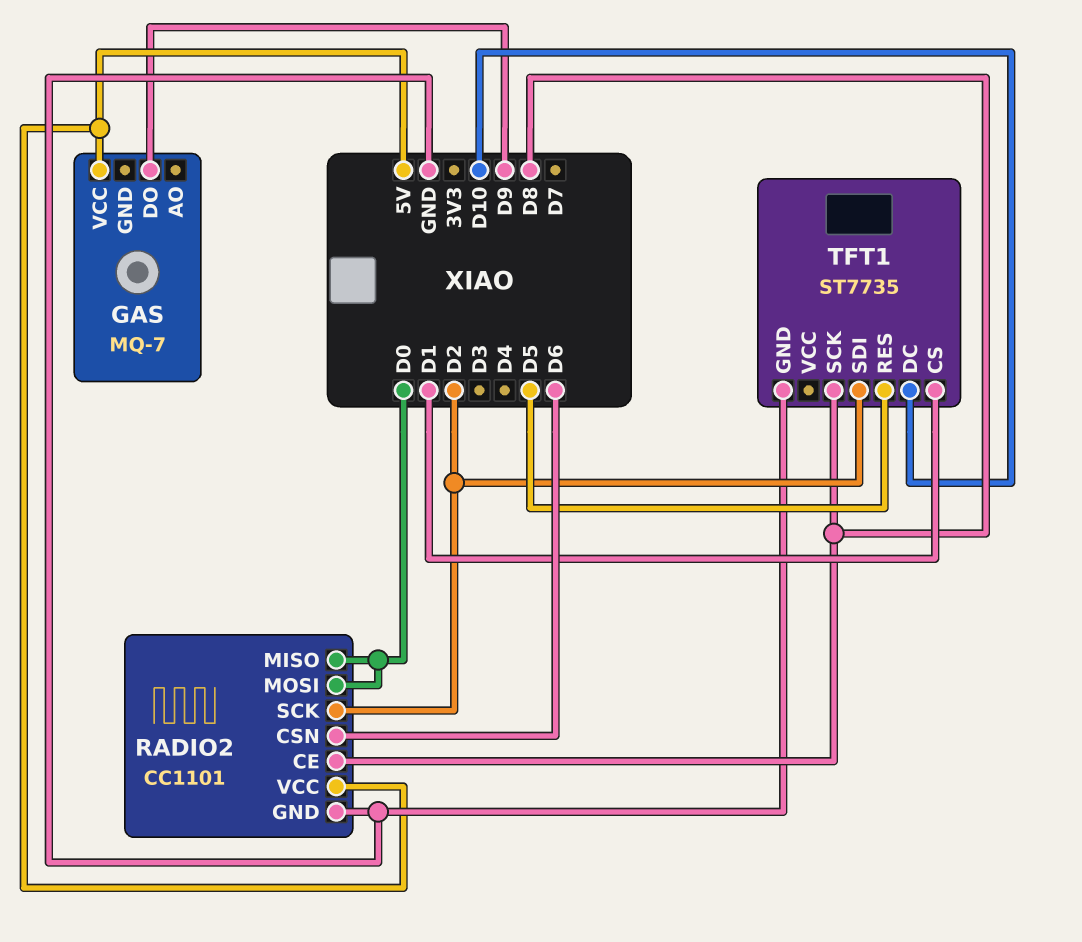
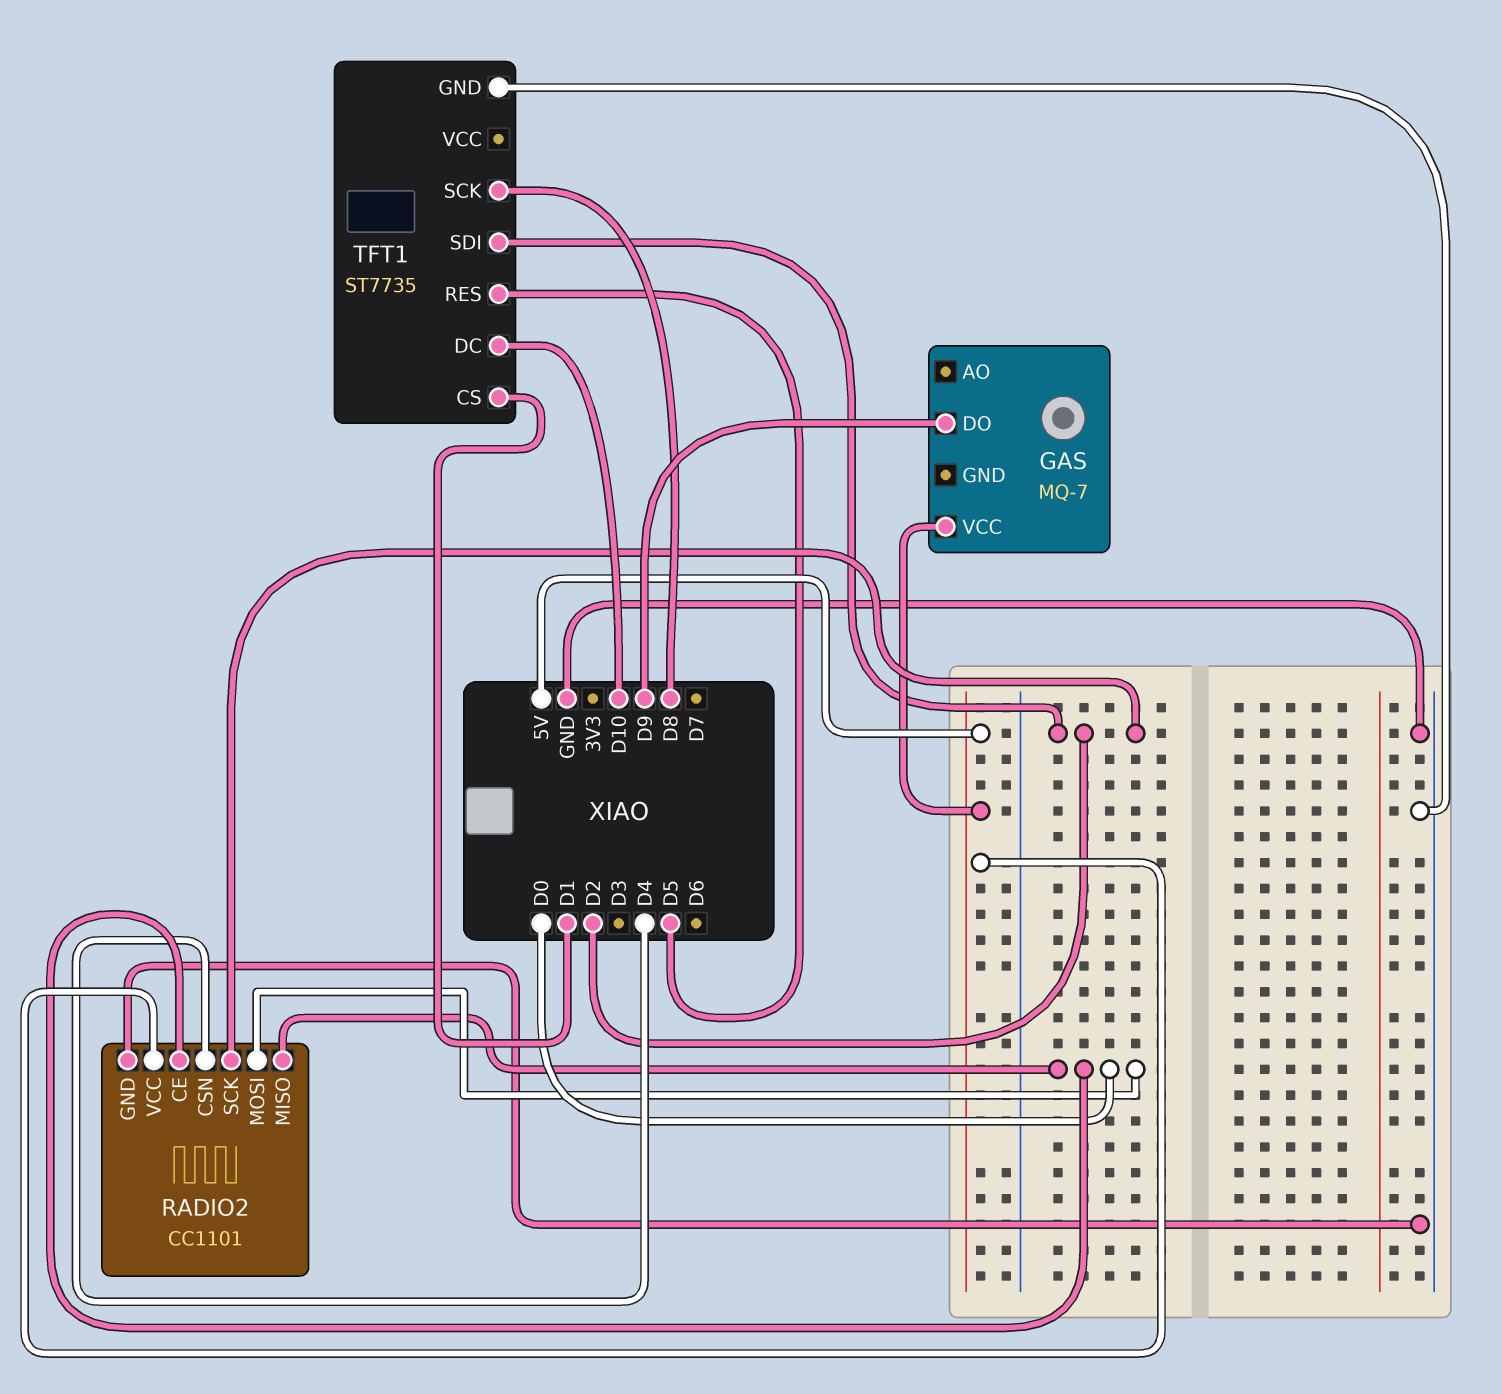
RADIO2 pin CE: D8 -> D0
RADIO2 pin CSN: D6 -> D4

